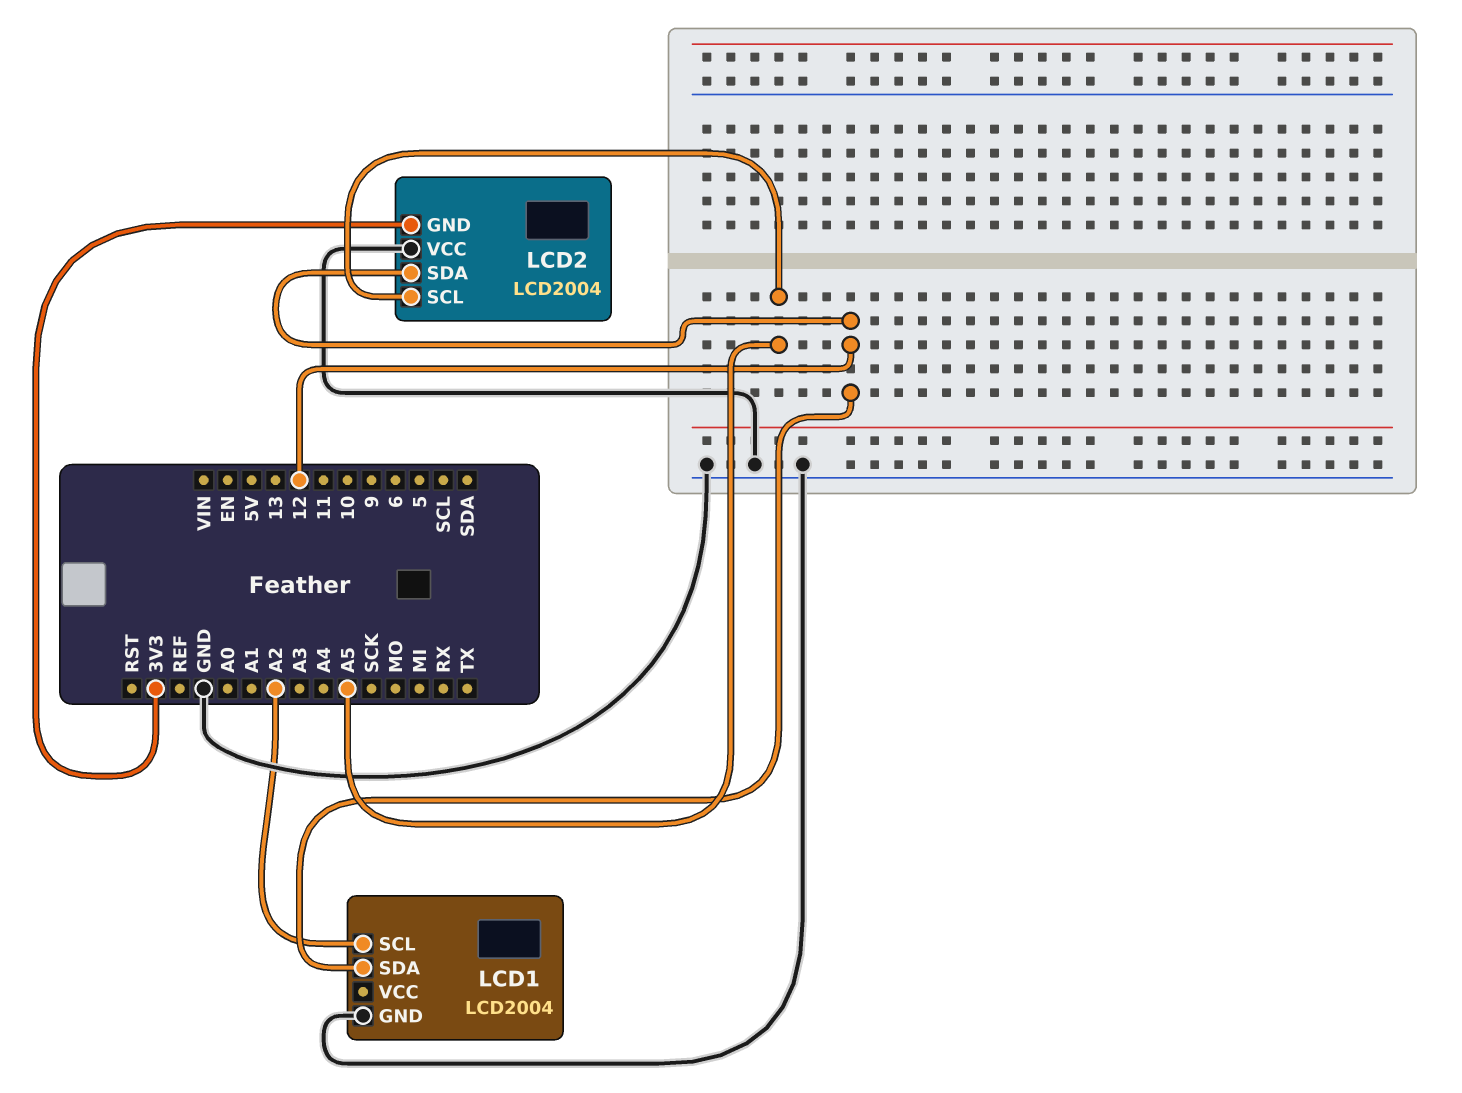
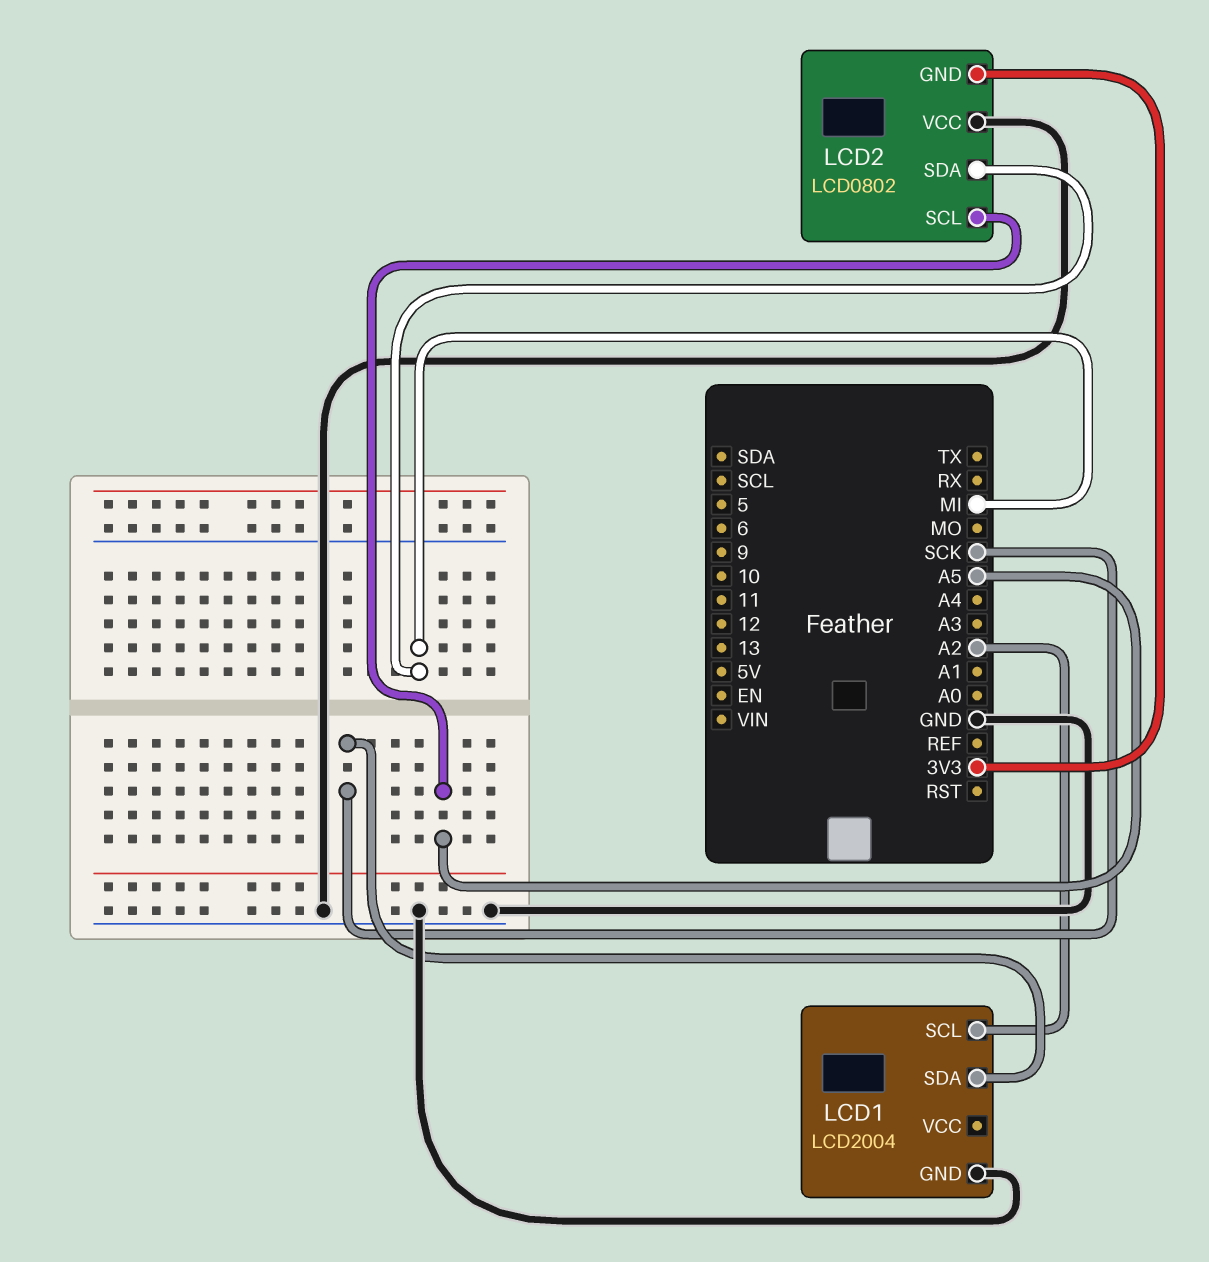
LCD1 pin SDA: 12 -> SCK
LCD2: LCD2004 -> LCD0802
LCD2 pin SDA: 12 -> MI

